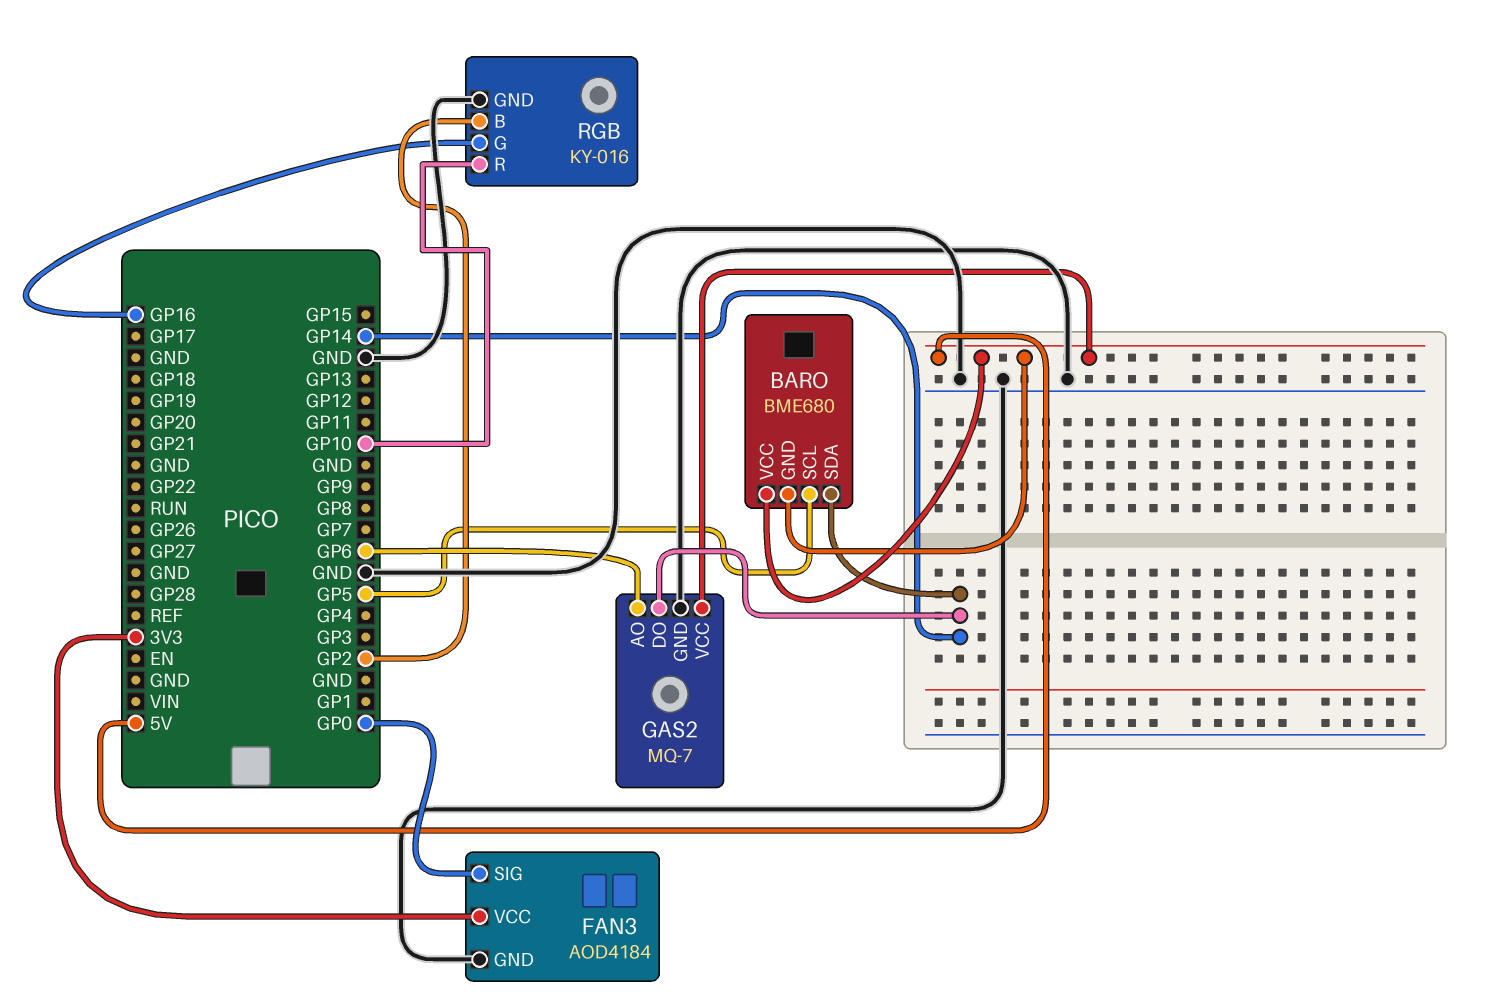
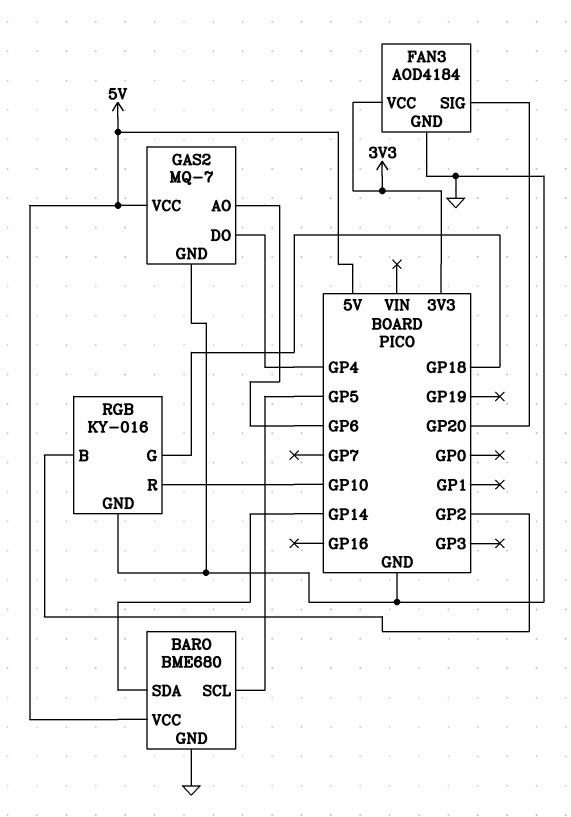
BARO pin GND: 5V -> GND
FAN3 pin SIG: GP0 -> GP20
GAS2 pin DO: GP14 -> GP4
RGB pin G: GP16 -> GP18

